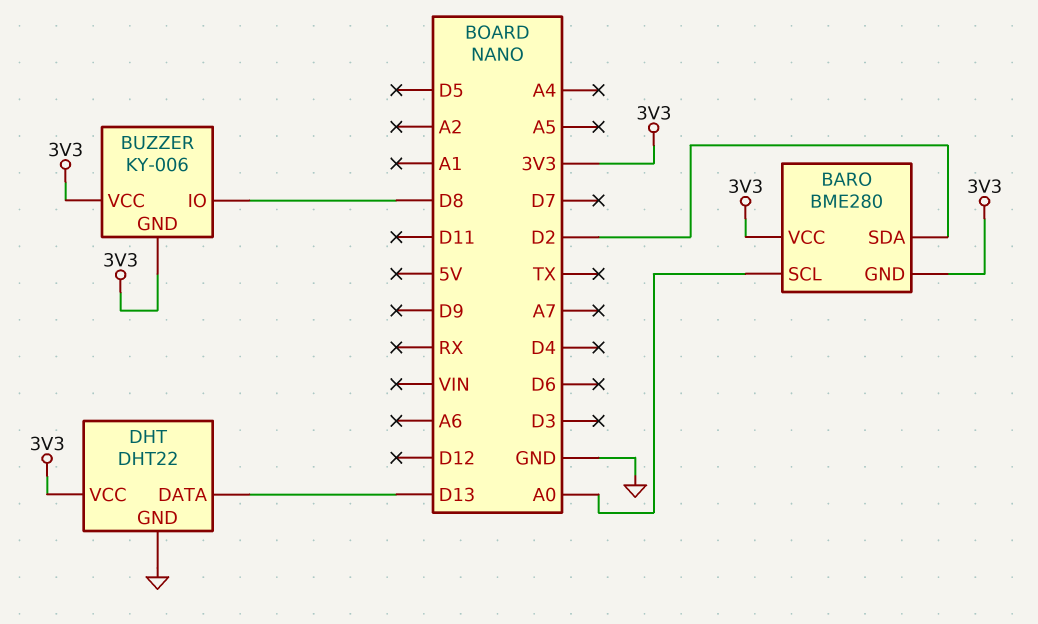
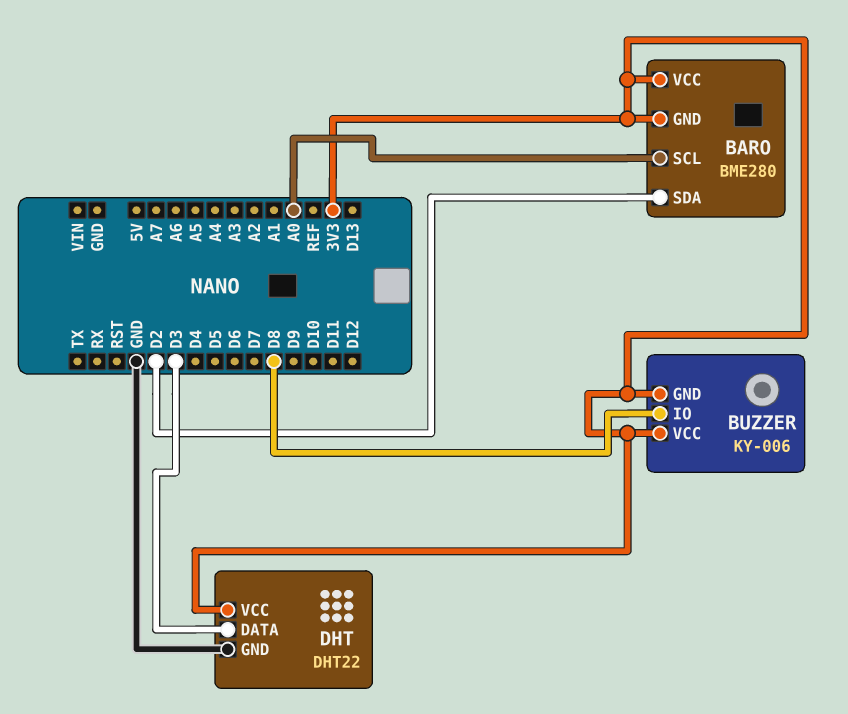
DHT pin DATA: D13 -> D3

